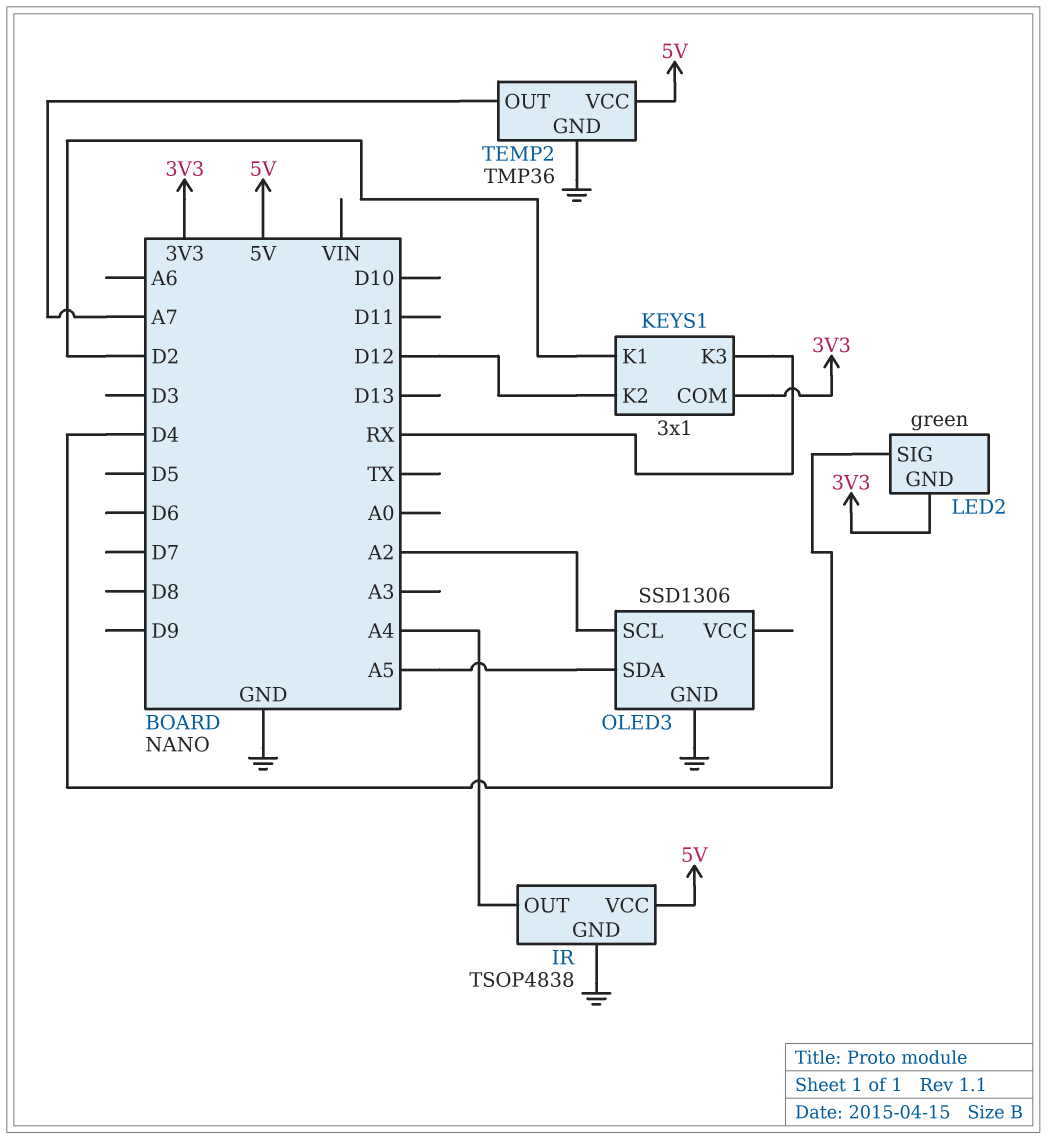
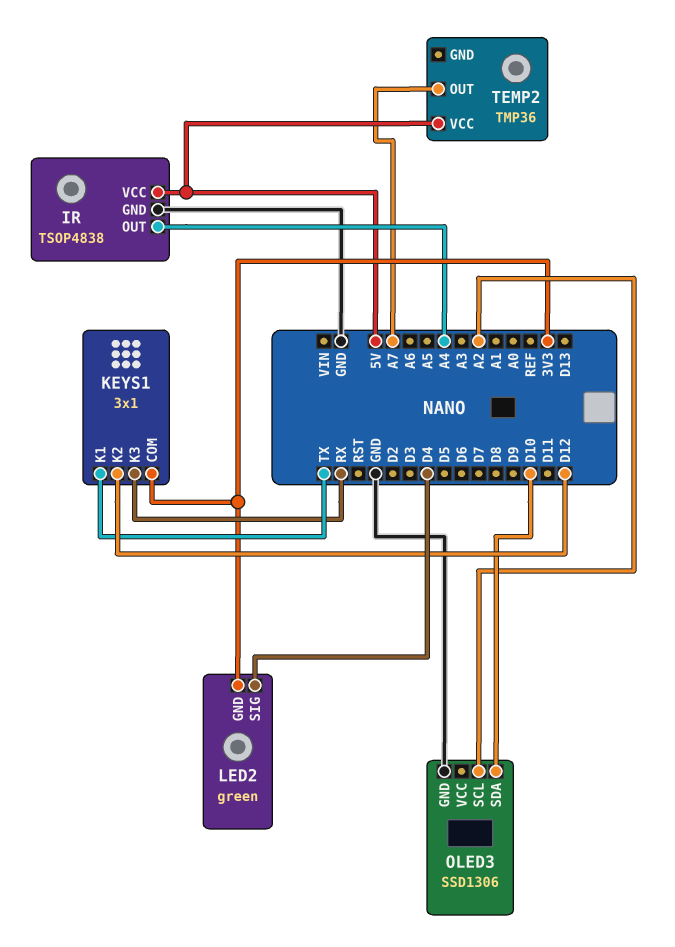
KEYS1 pin K1: D2 -> TX
OLED3 pin SDA: A5 -> D10
TEMP2 pin GND: GND -> none

